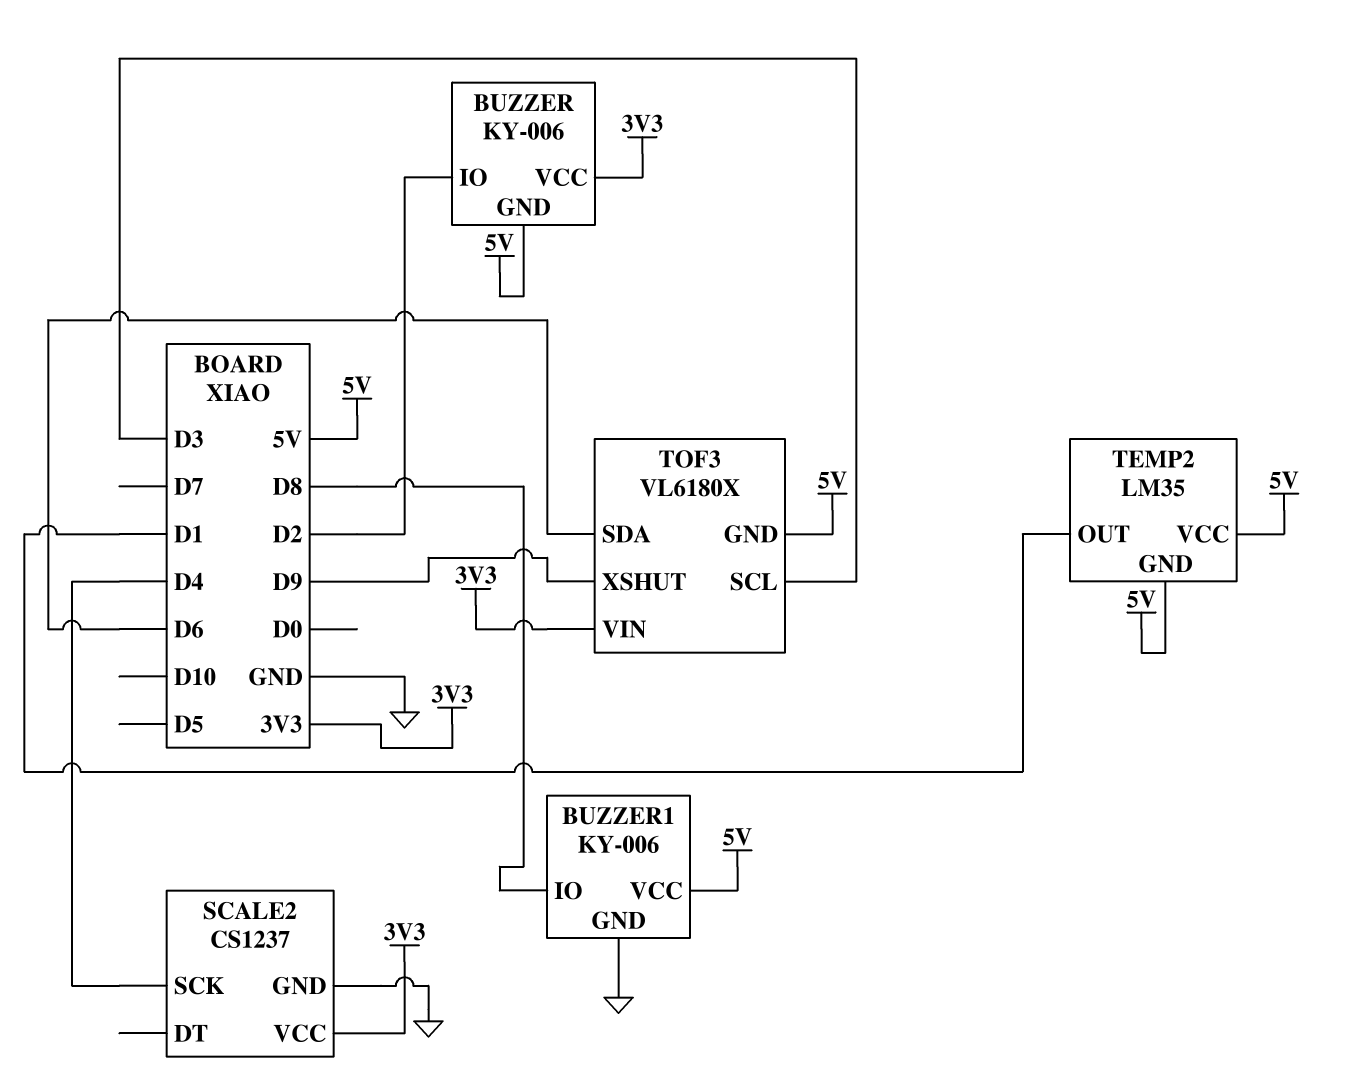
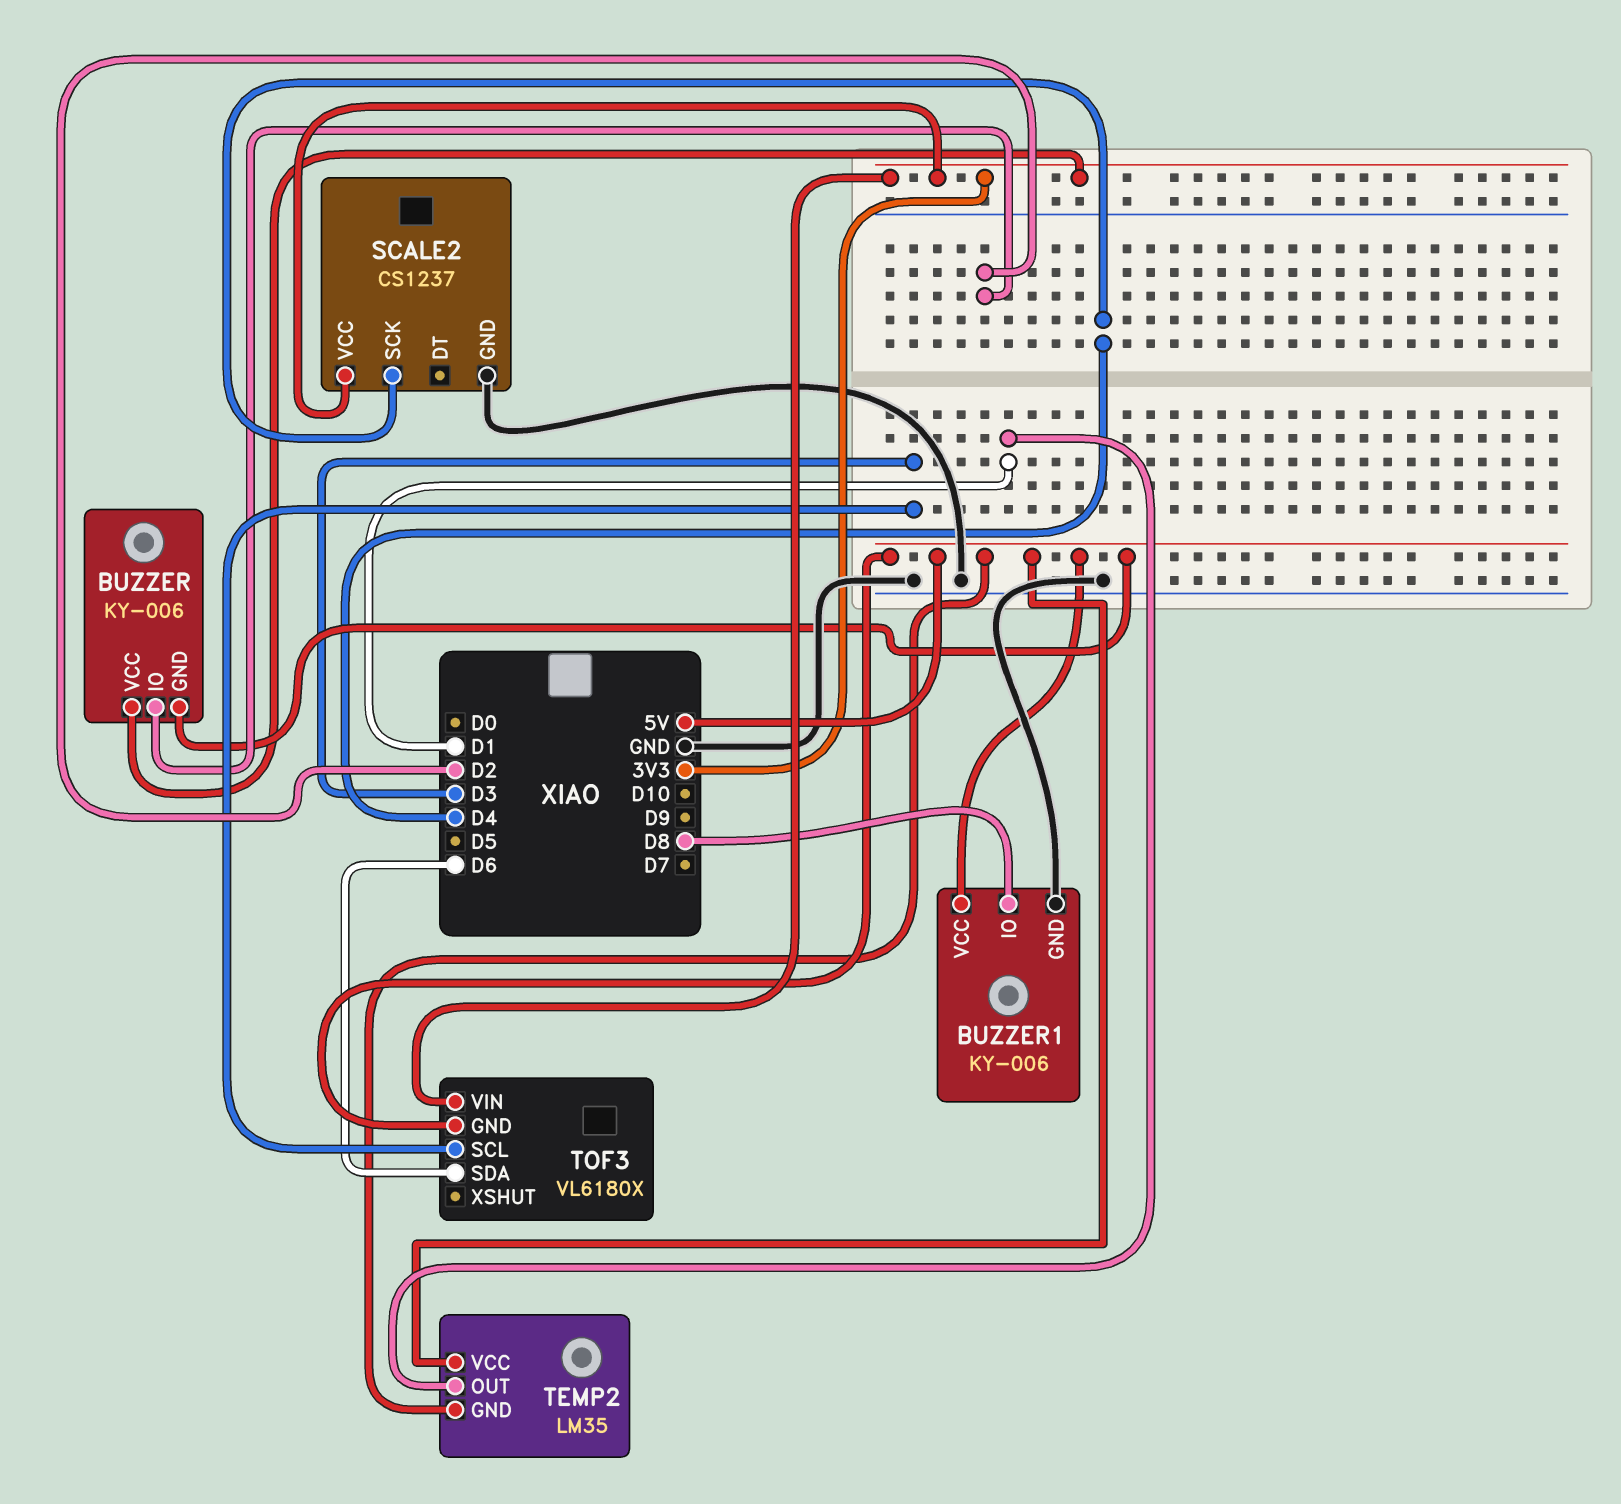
TOF3 pin XSHUT: D9 -> none

